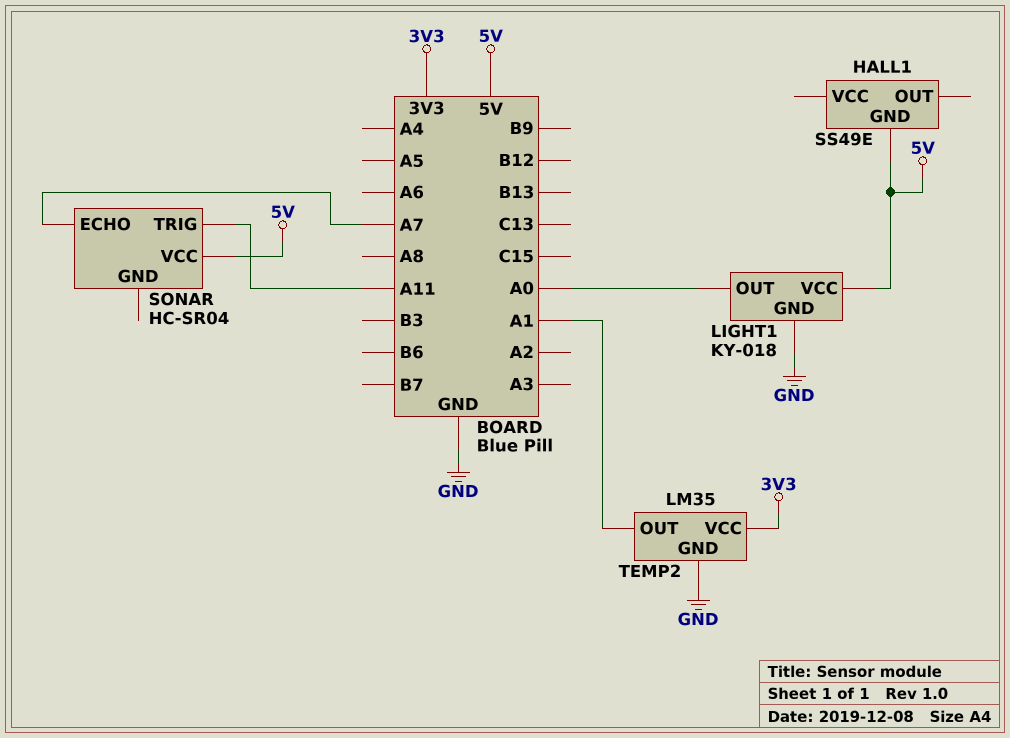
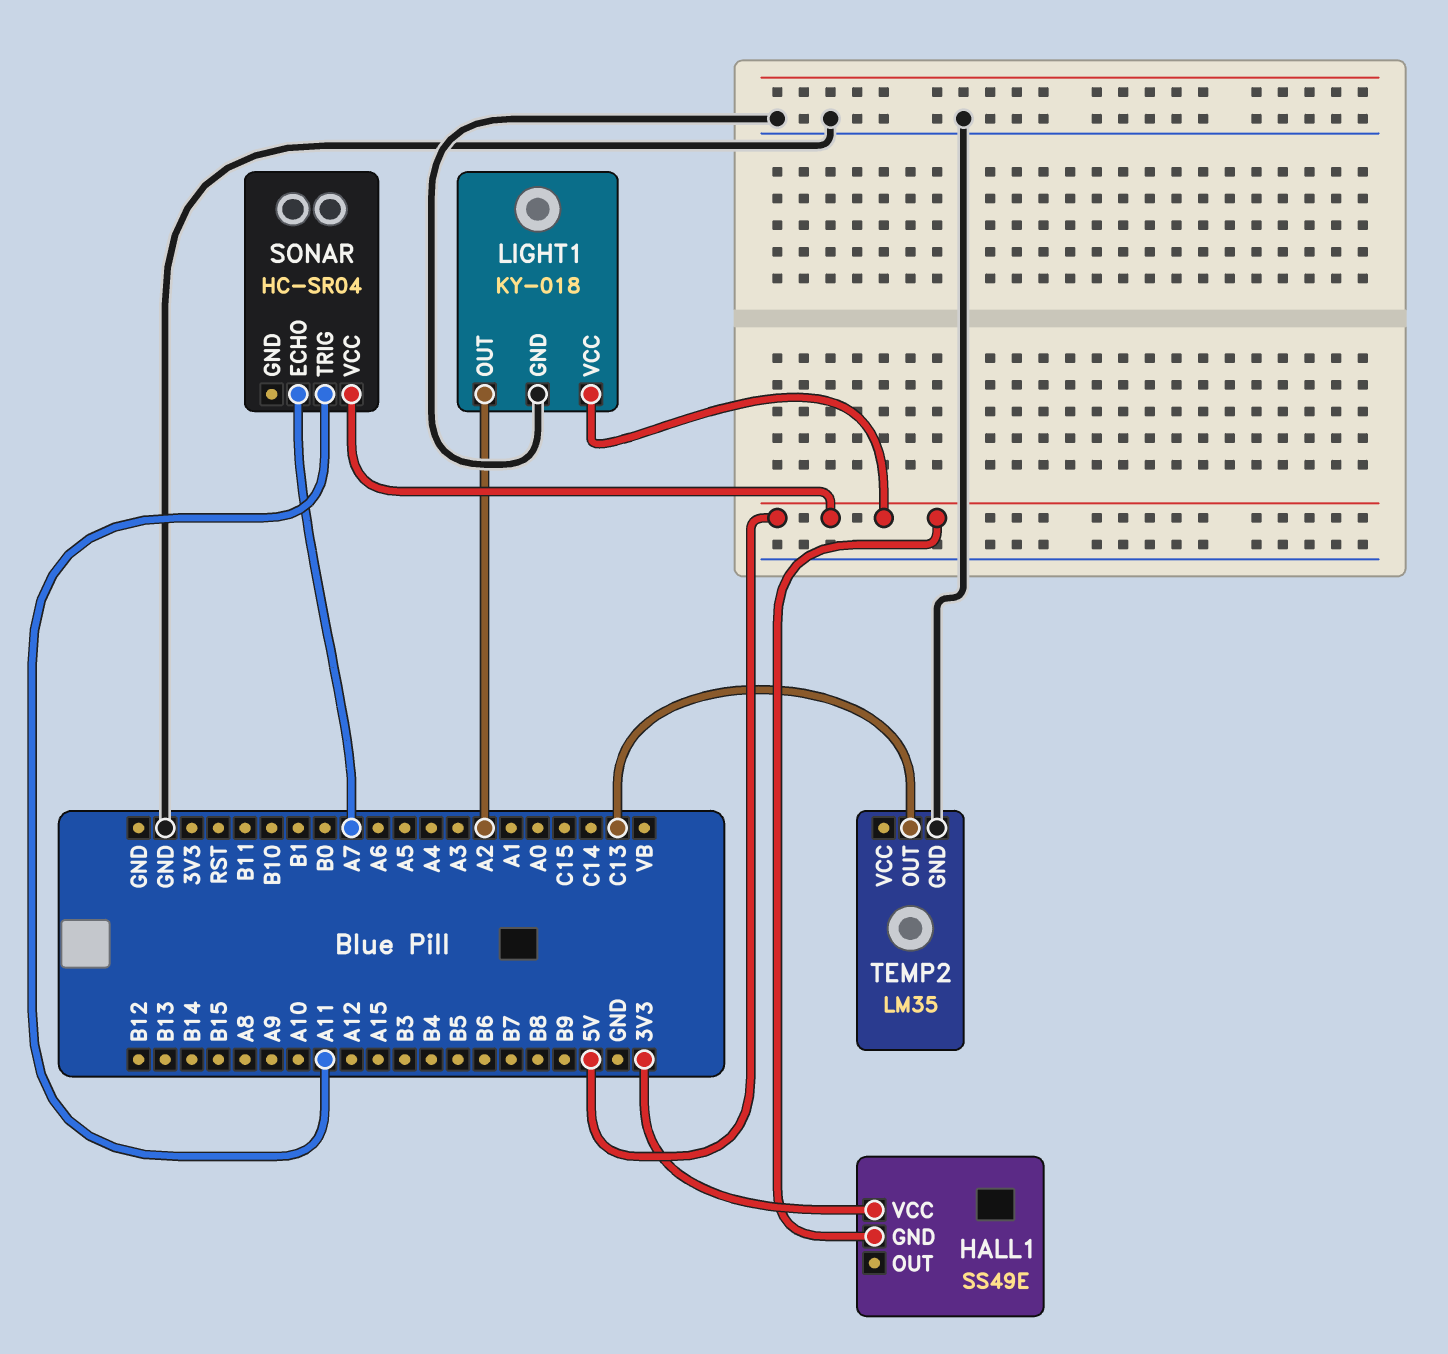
HALL1 pin VCC: none -> 3V3
LIGHT1 pin OUT: A0 -> A2
TEMP2 pin OUT: A1 -> C13
TEMP2 pin VCC: 3V3 -> none

